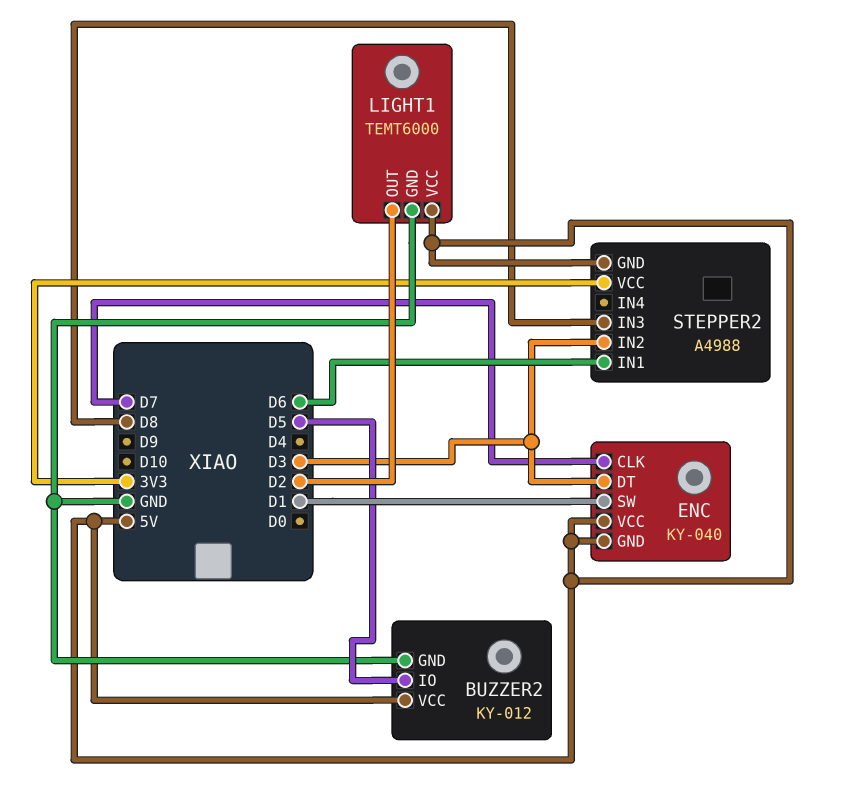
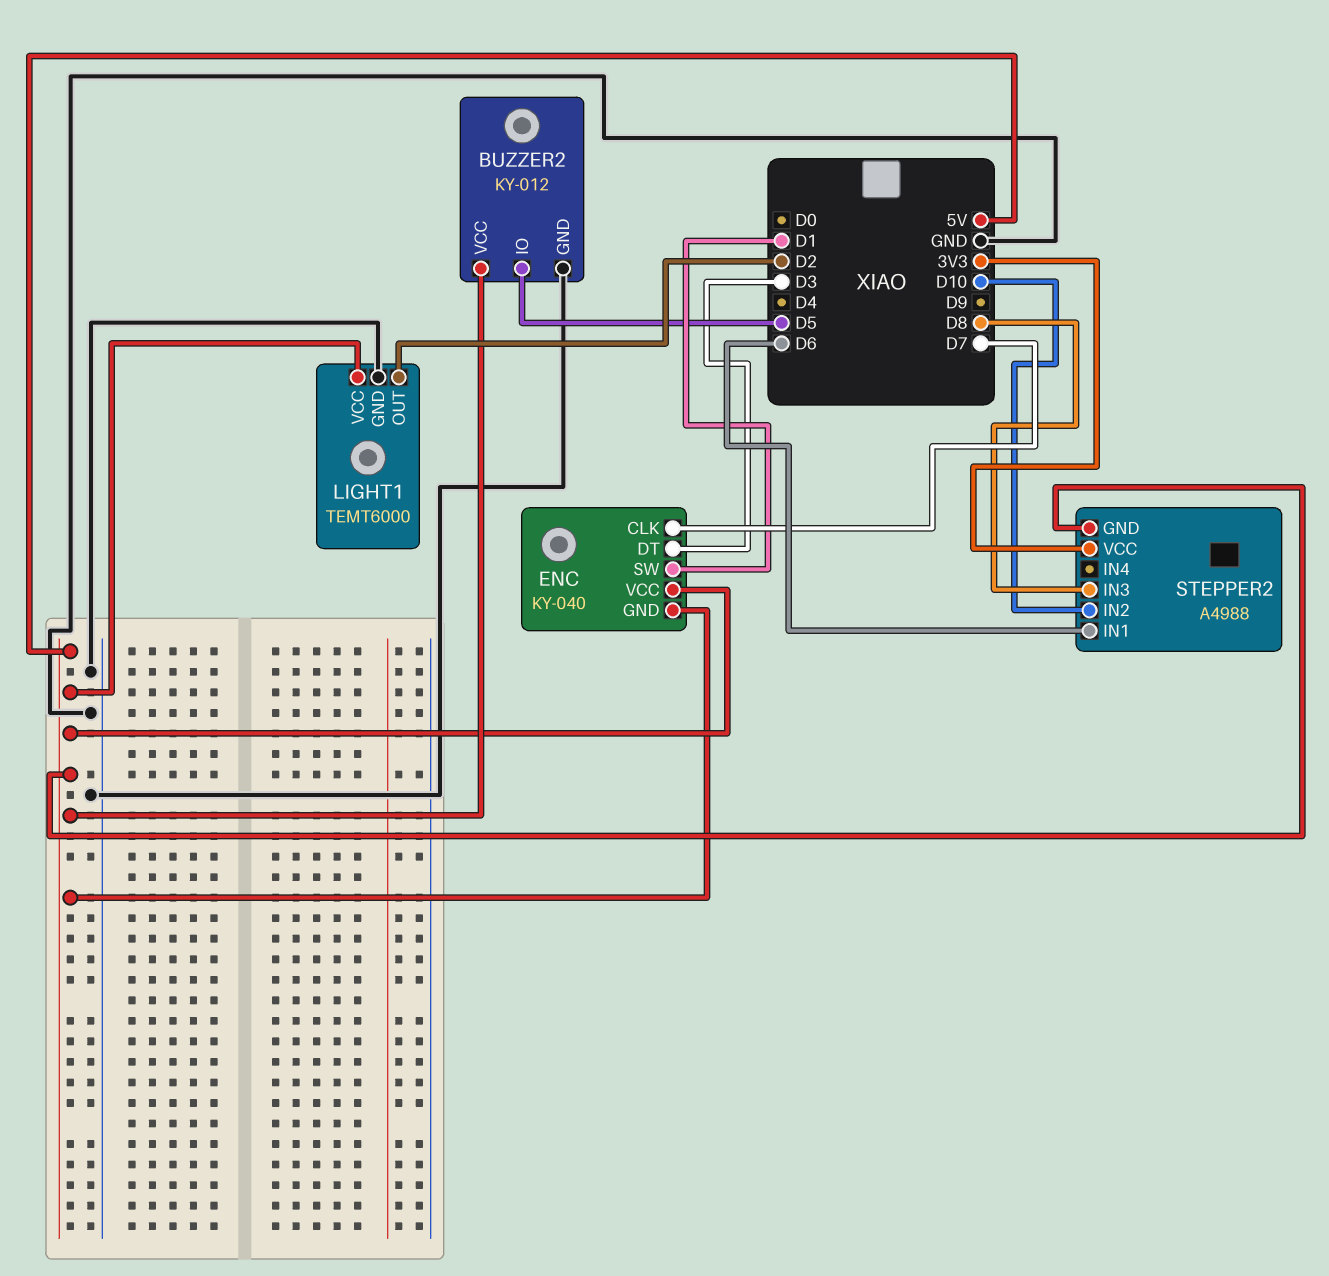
STEPPER2 pin IN2: D3 -> D10

